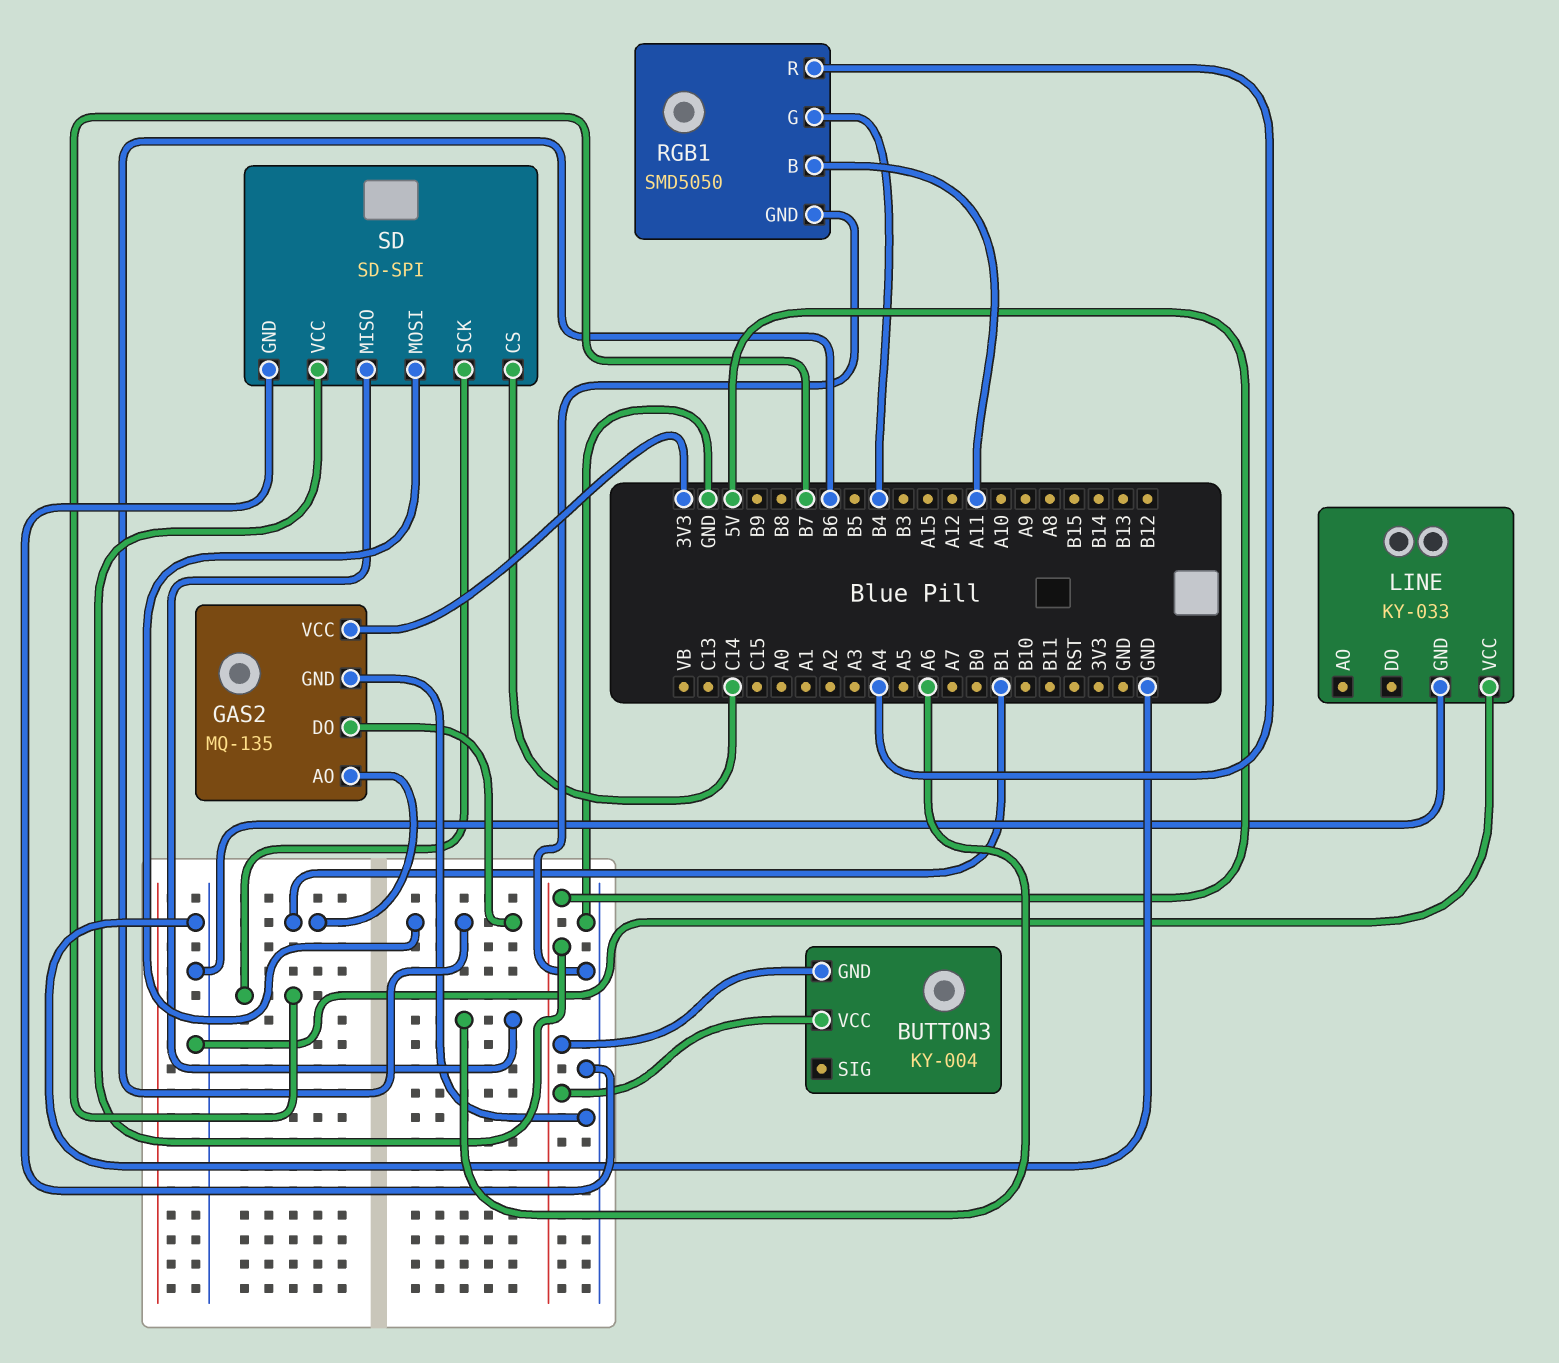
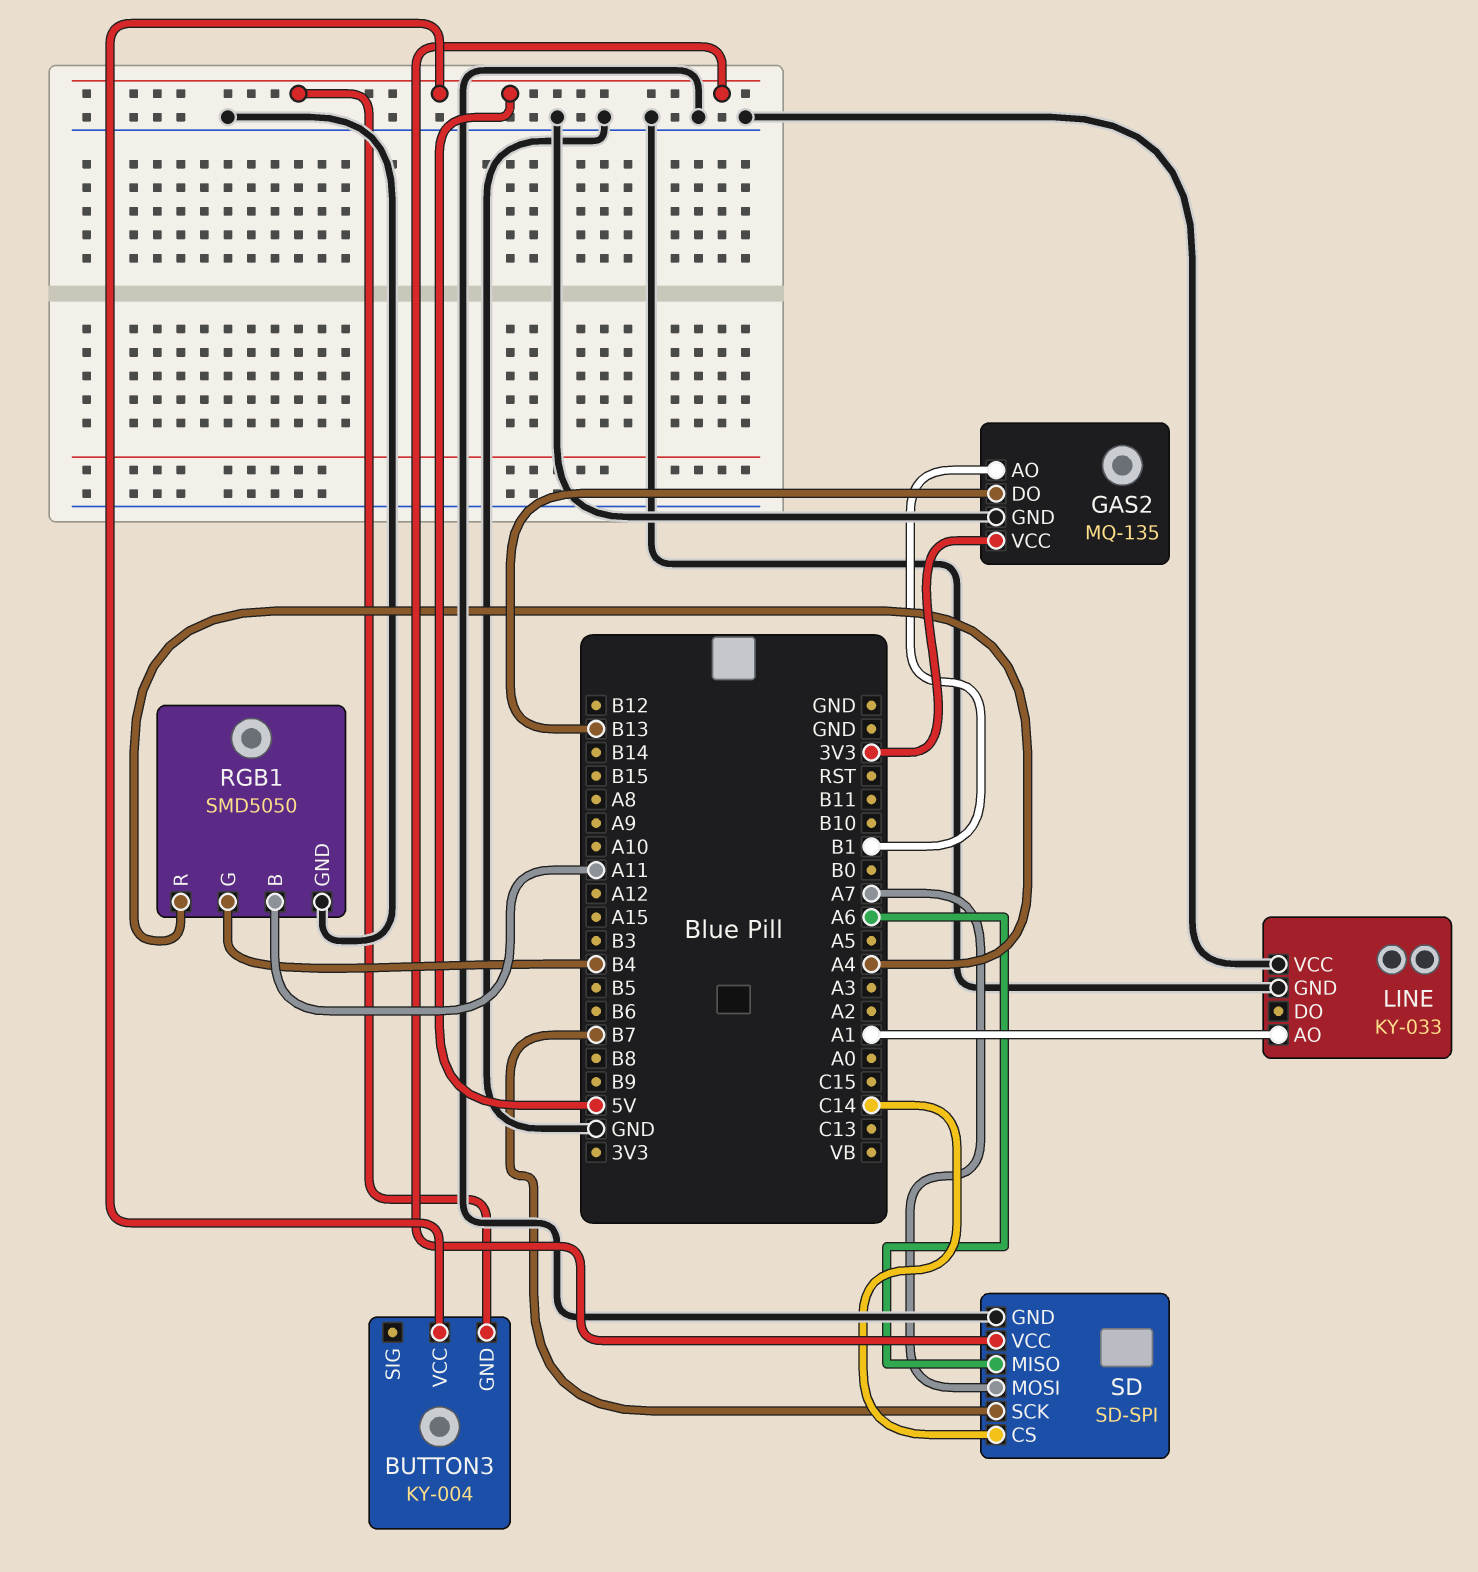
GAS2 pin DO: B6 -> B13
LINE pin AO: none -> A1
SD pin MOSI: B6 -> A7

